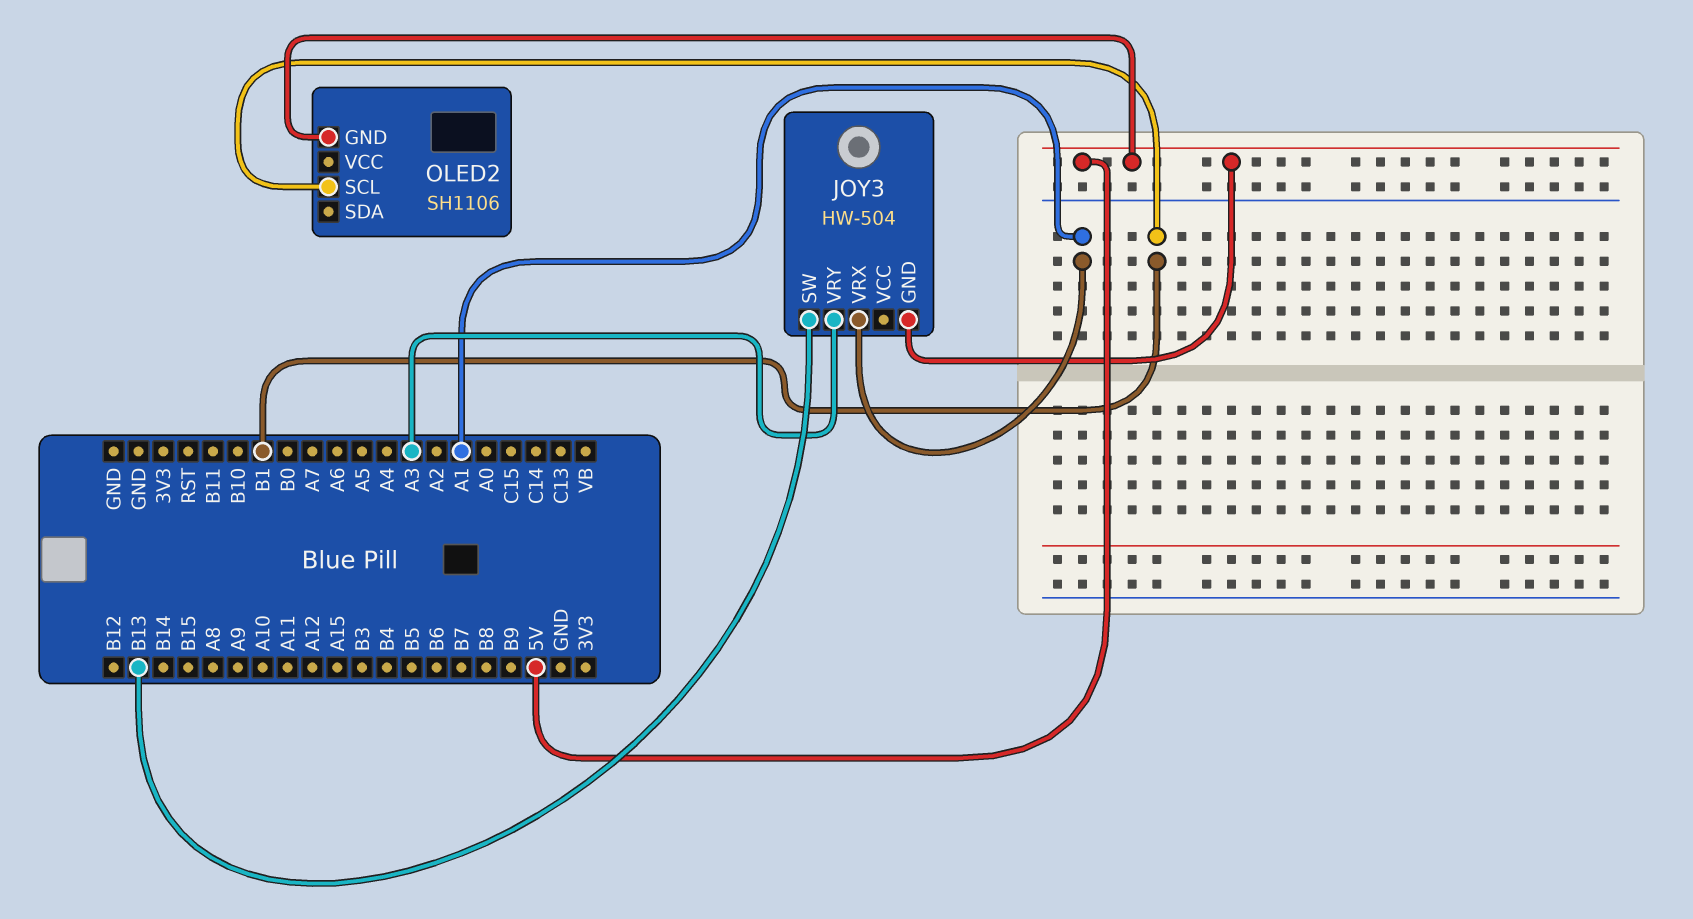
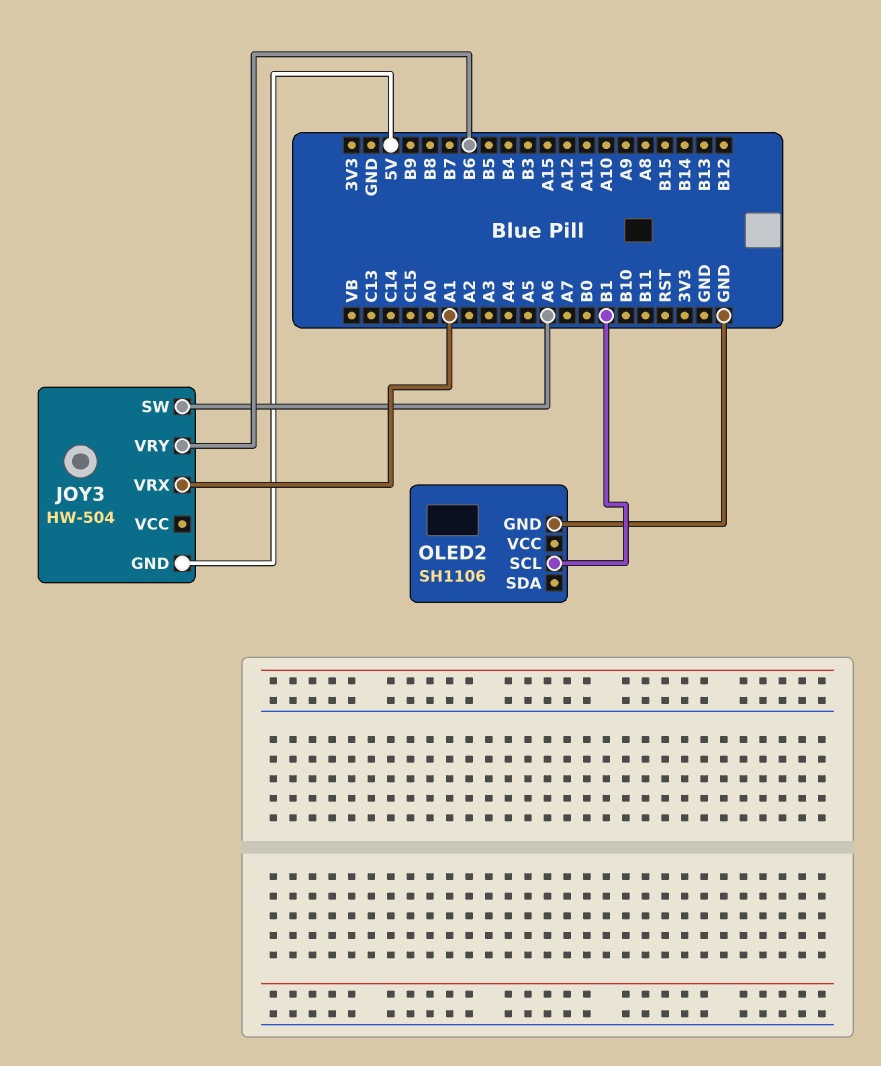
JOY3 pin SW: B13 -> A6
JOY3 pin VRY: A3 -> B6
OLED2 pin GND: 5V -> GND

